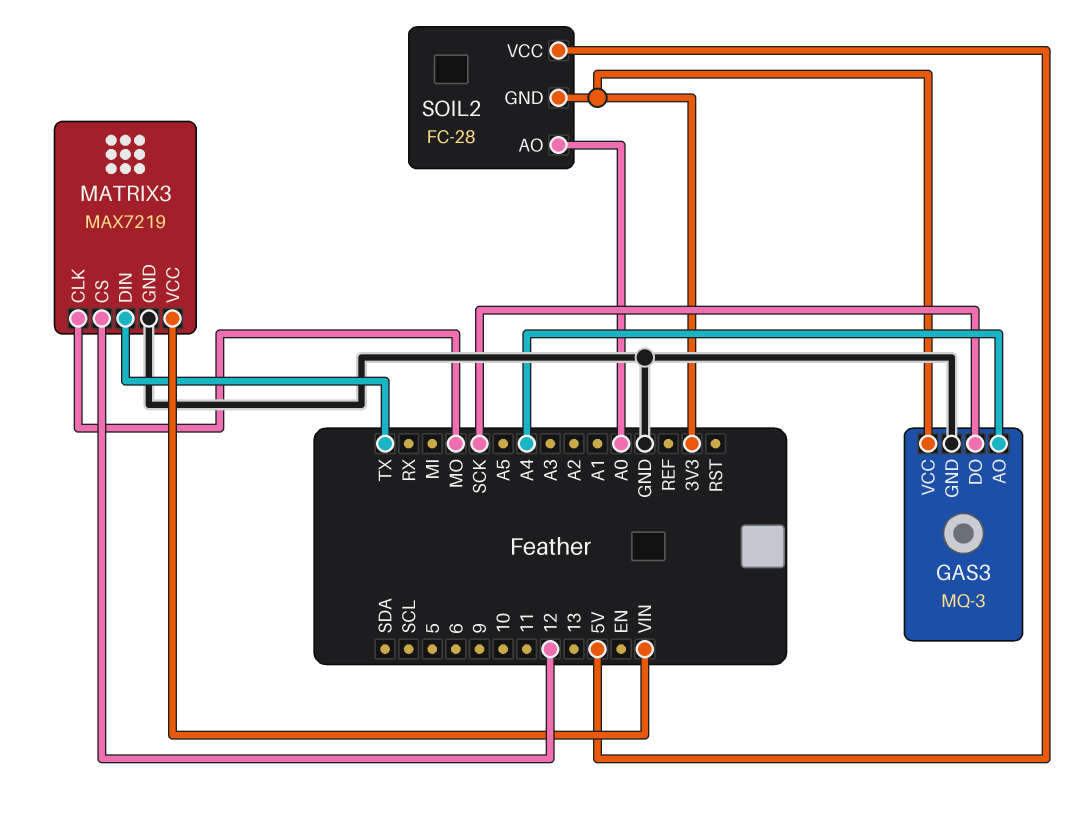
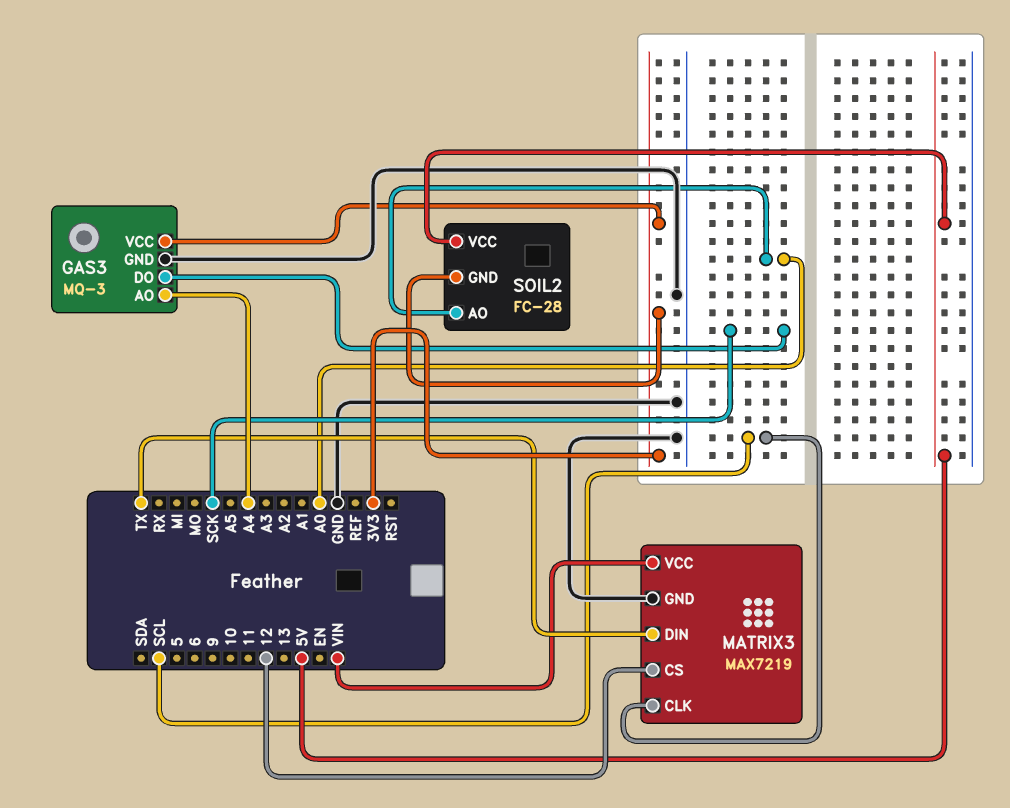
MATRIX3 pin CLK: MO -> SCL

